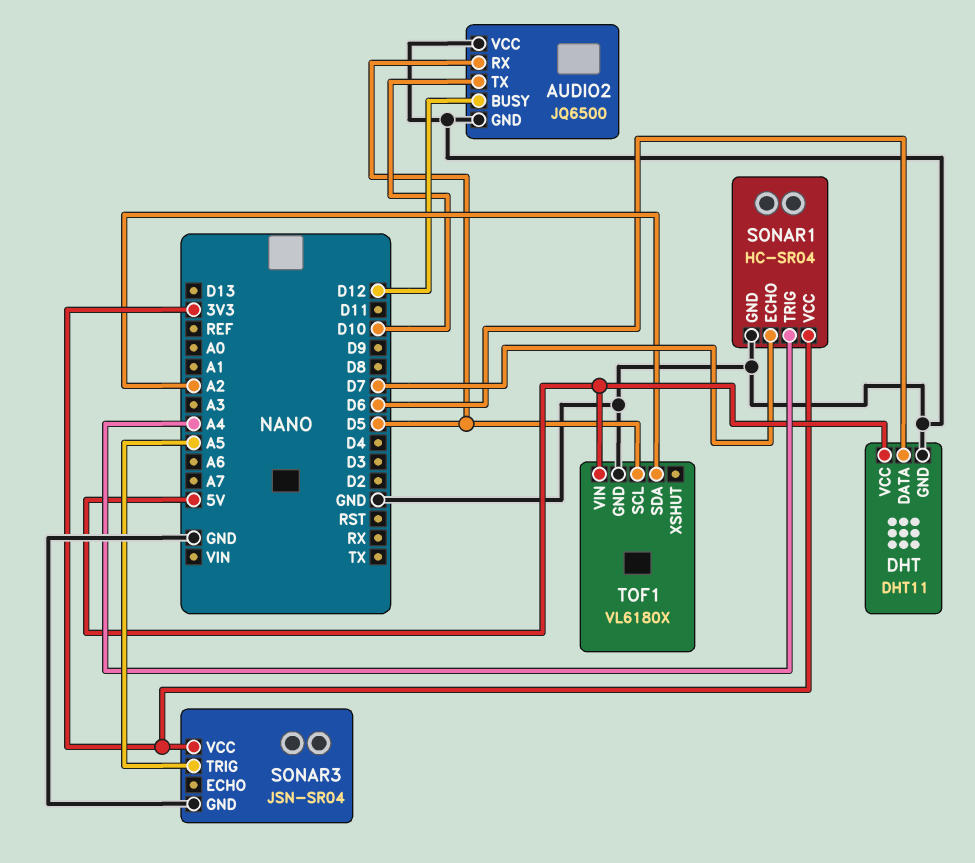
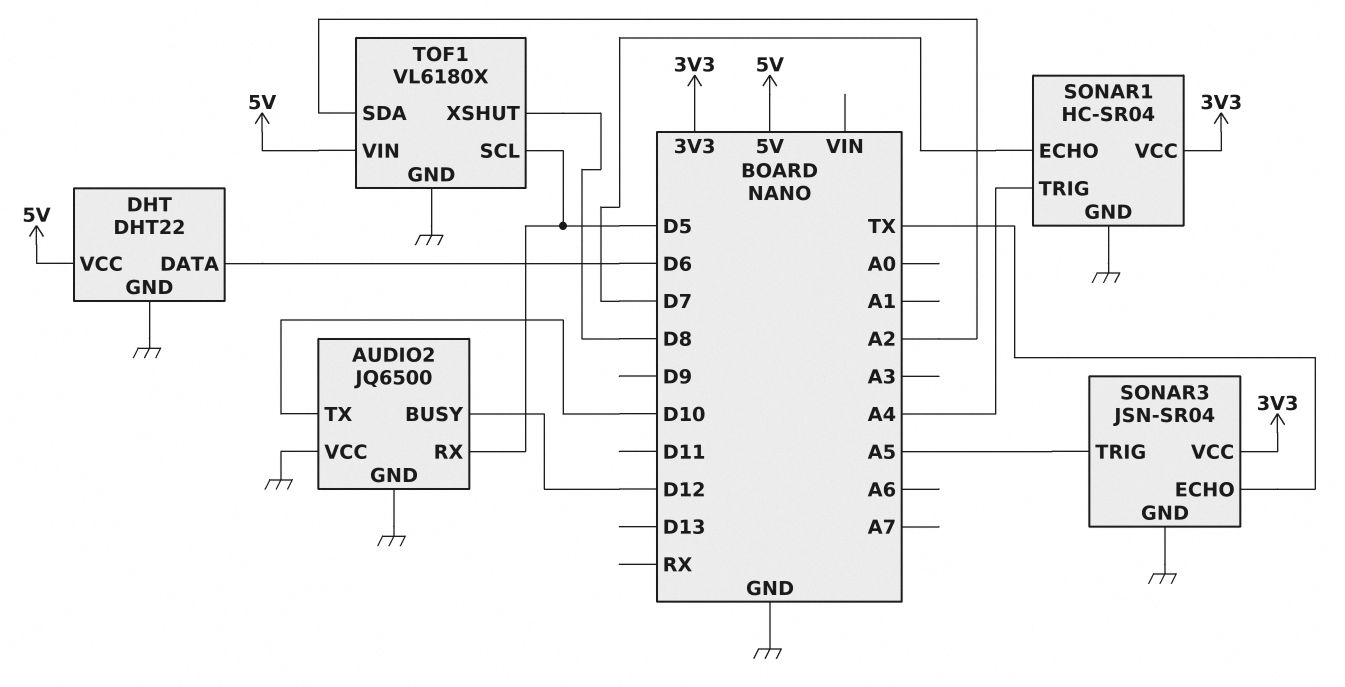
DHT: DHT11 -> DHT22
SONAR3 pin ECHO: none -> TX
TOF1 pin XSHUT: none -> D8

